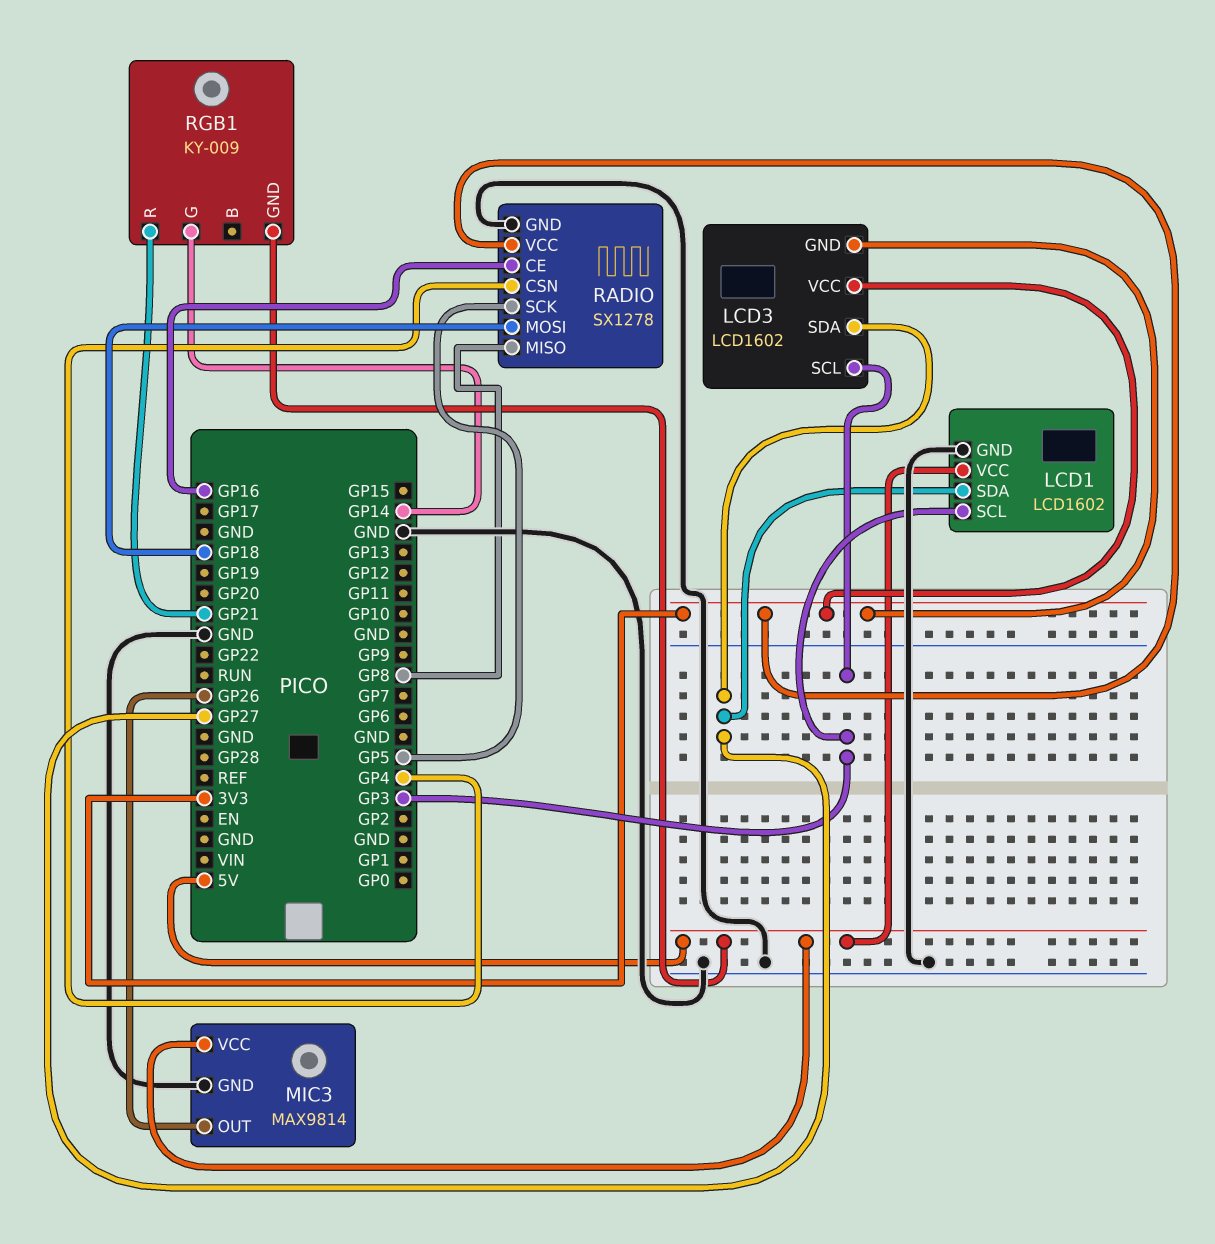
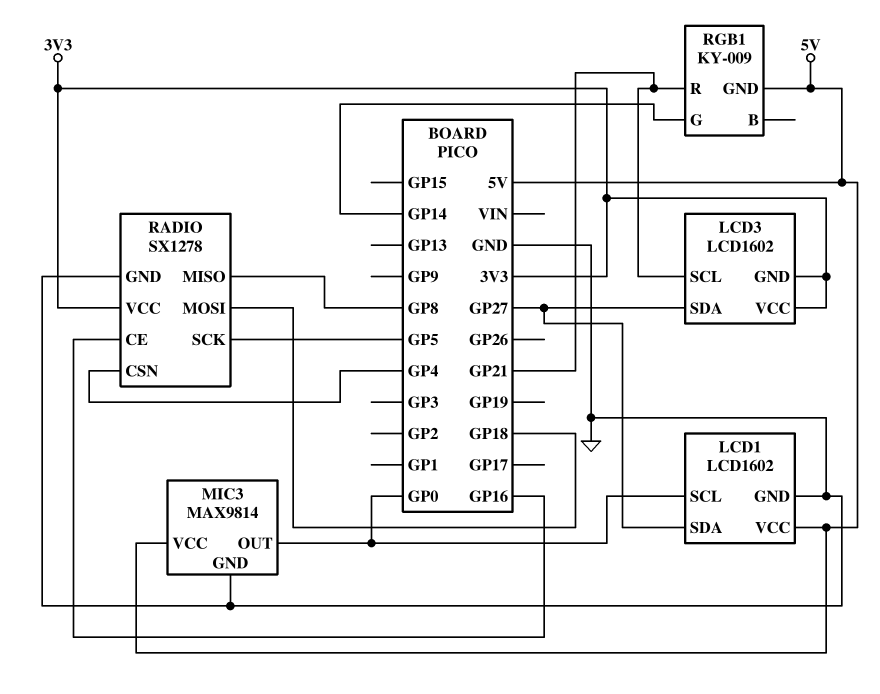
LCD1 pin SCL: GP3 -> GP0
LCD3 pin SCL: GP3 -> GP21
MIC3 pin OUT: GP26 -> GP0

